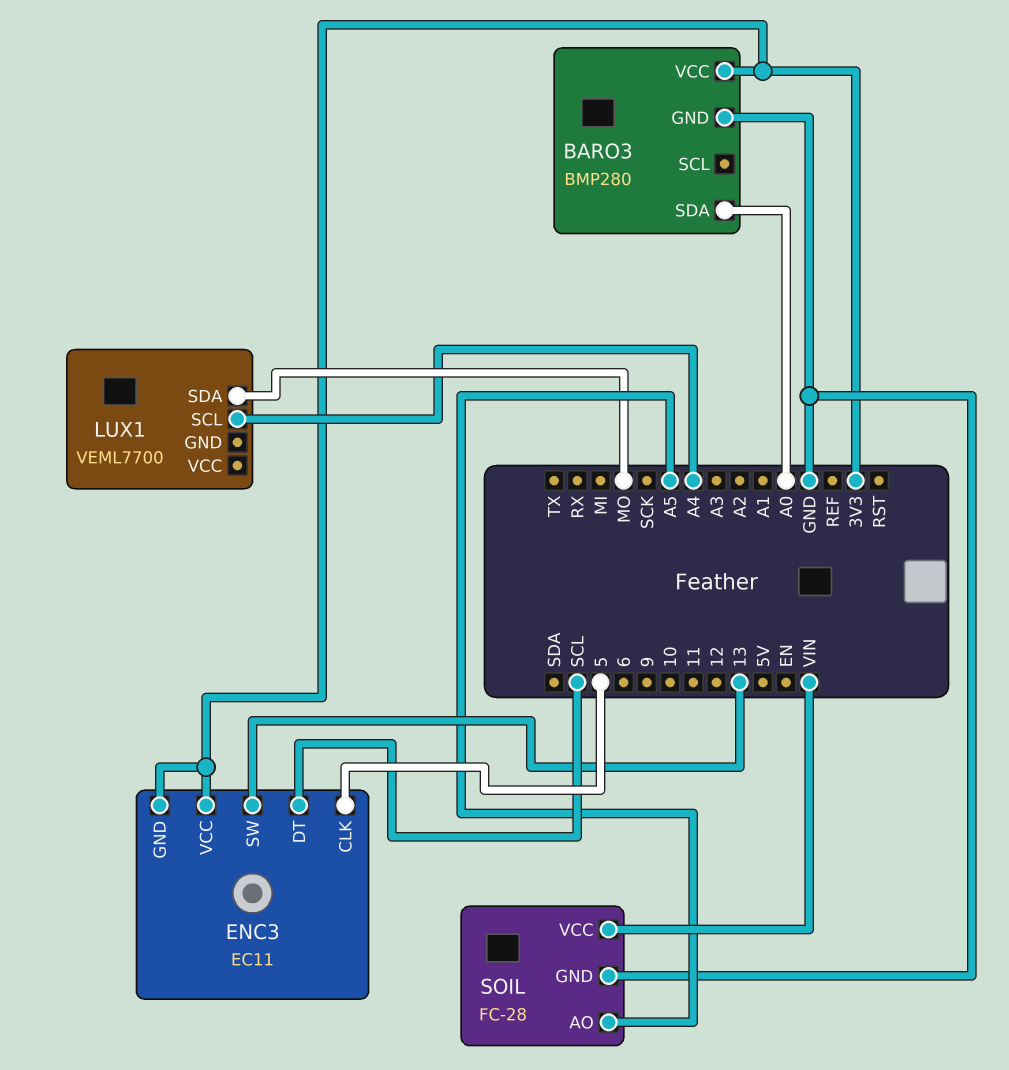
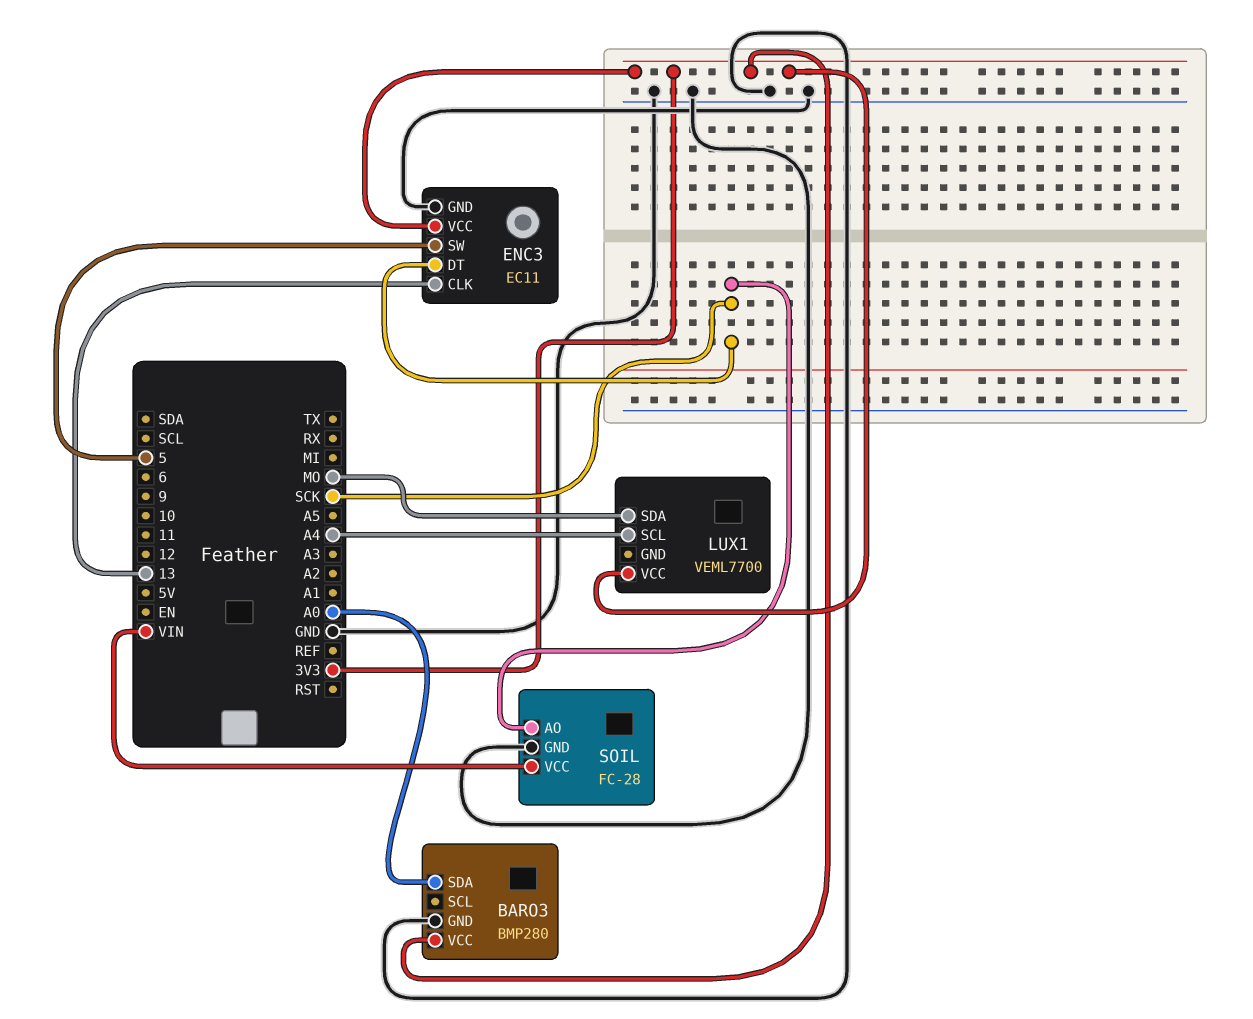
ENC3 pin CLK: 5 -> 13
ENC3 pin DT: SCL -> SCK
ENC3 pin GND: 3V3 -> GND
ENC3 pin SW: 13 -> 5
LUX1 pin VCC: none -> 3V3
SOIL pin AO: A5 -> SCK

